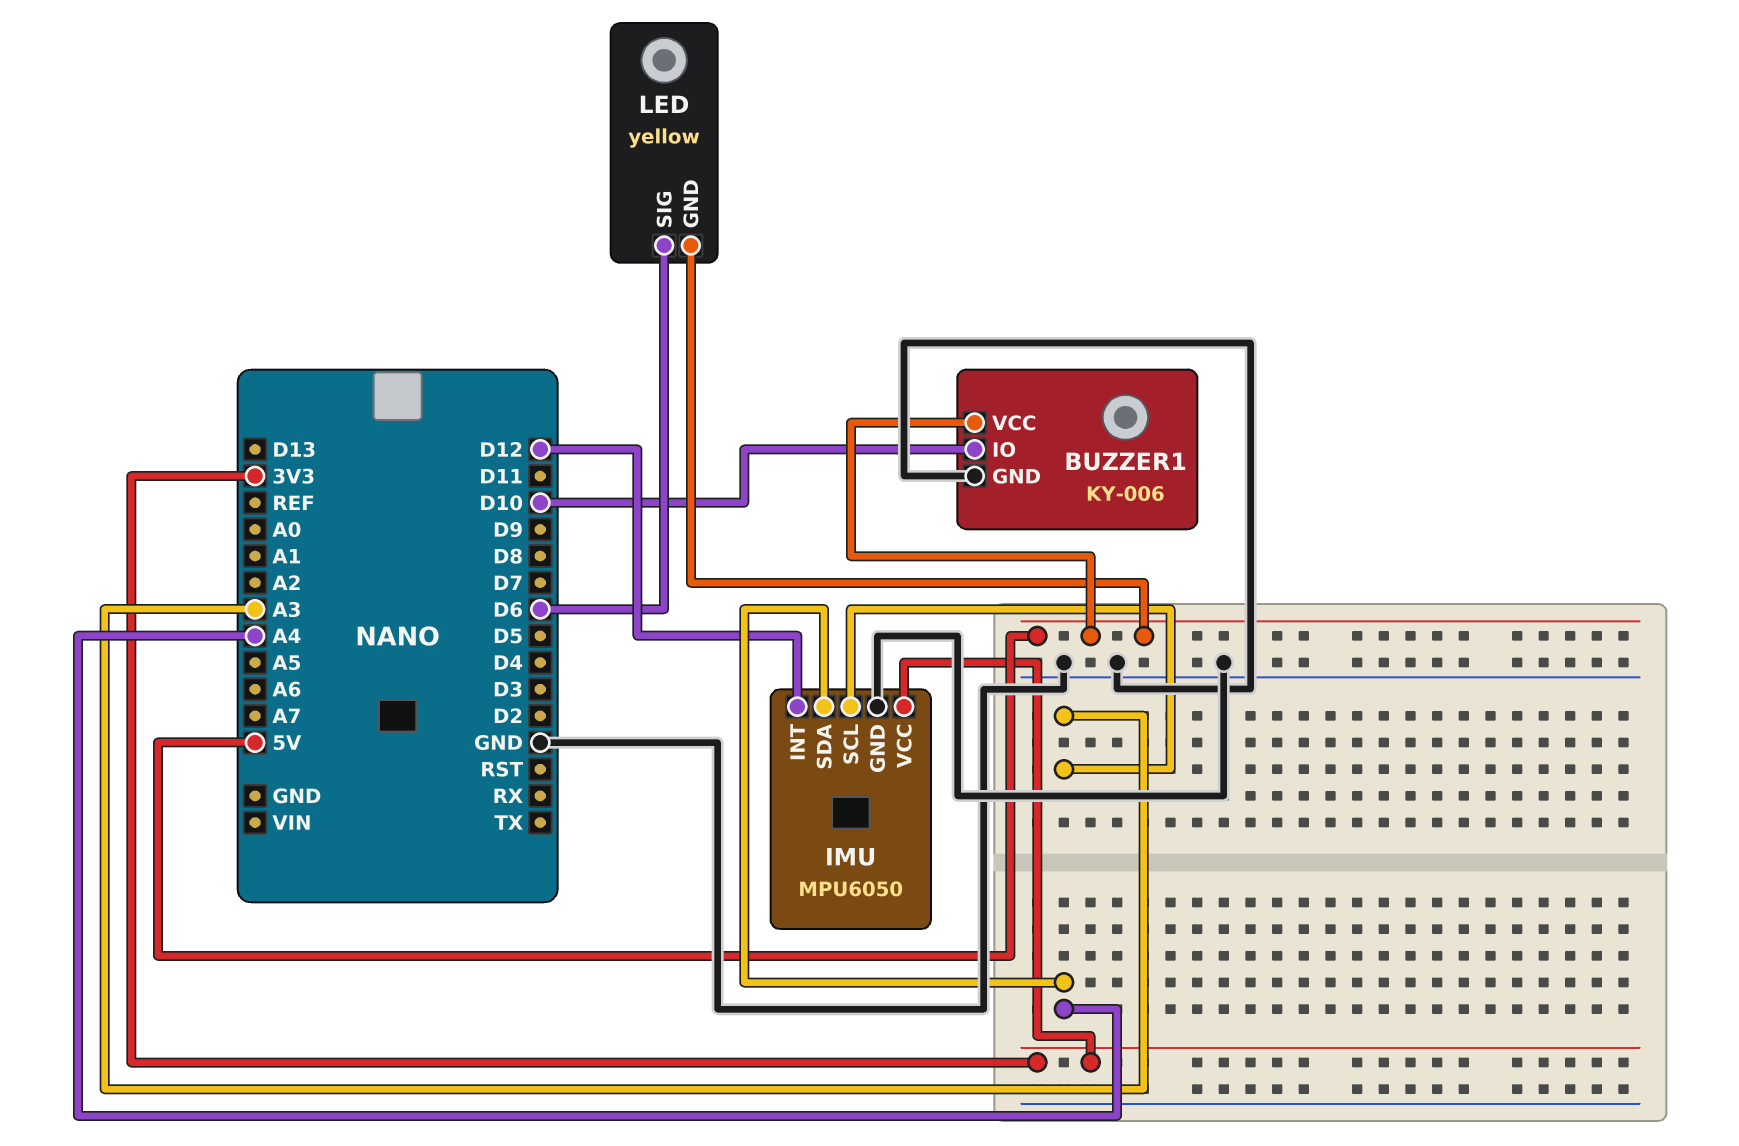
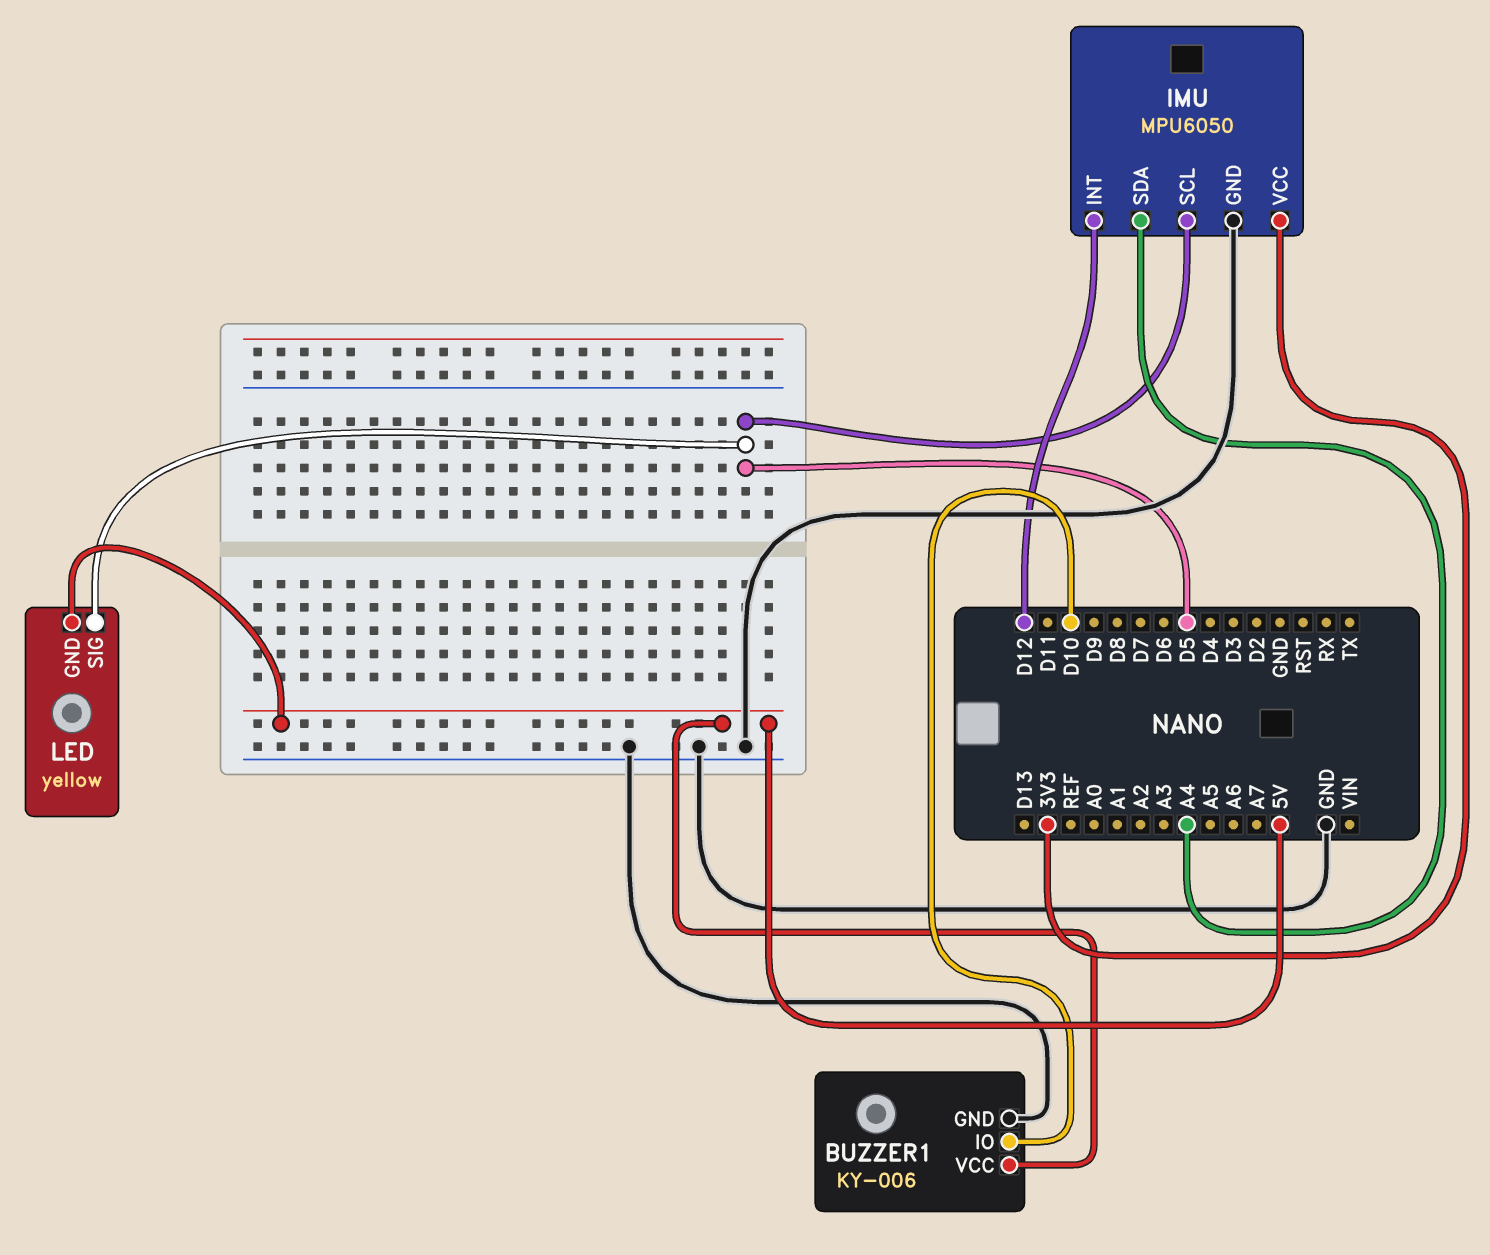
IMU pin SCL: A3 -> D5
LED pin SIG: D6 -> D5

